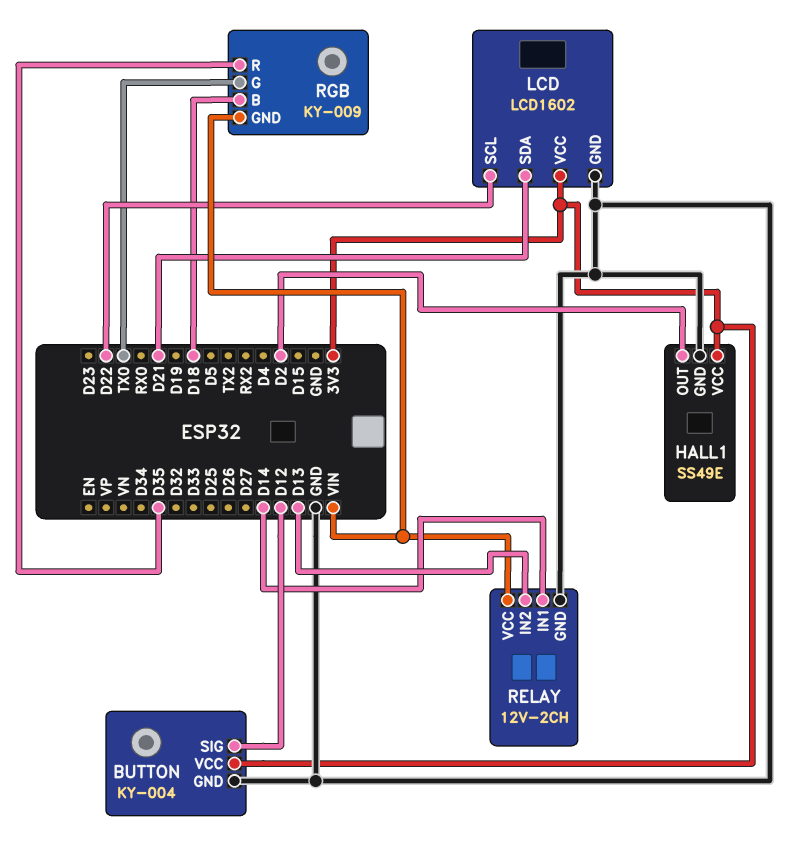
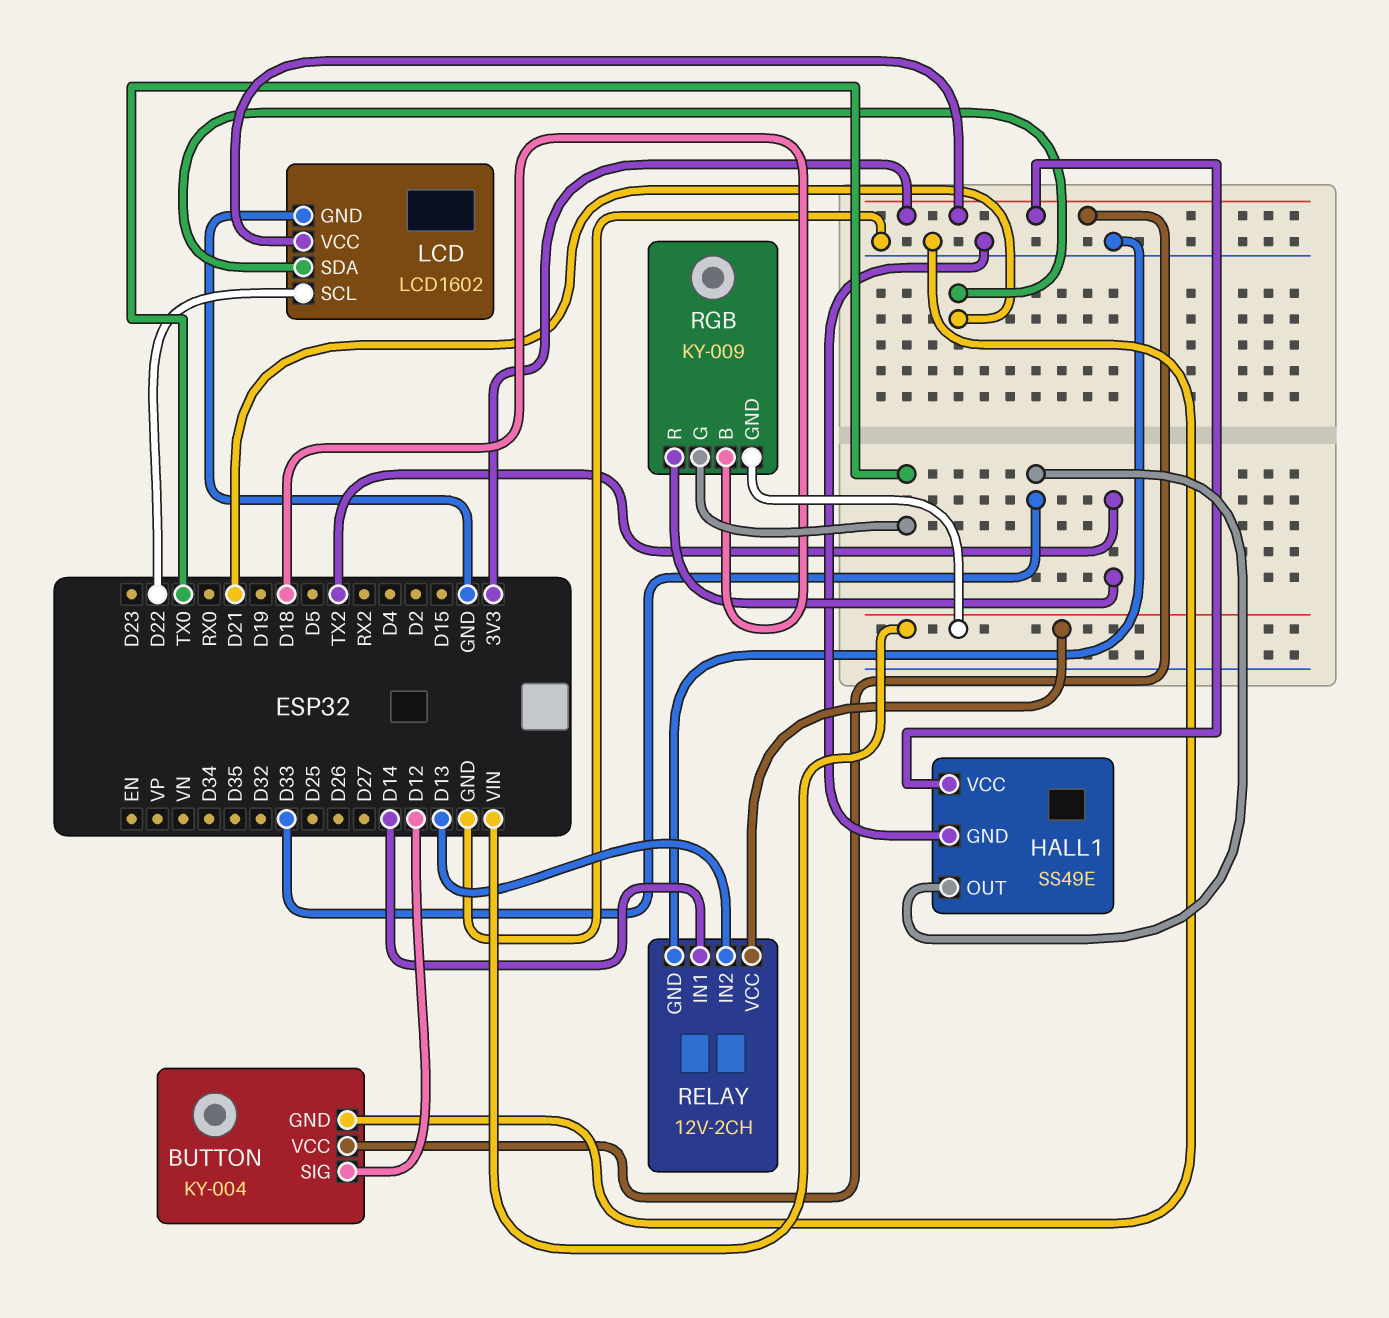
HALL1 pin OUT: D2 -> D33
RGB pin R: D35 -> TX2

